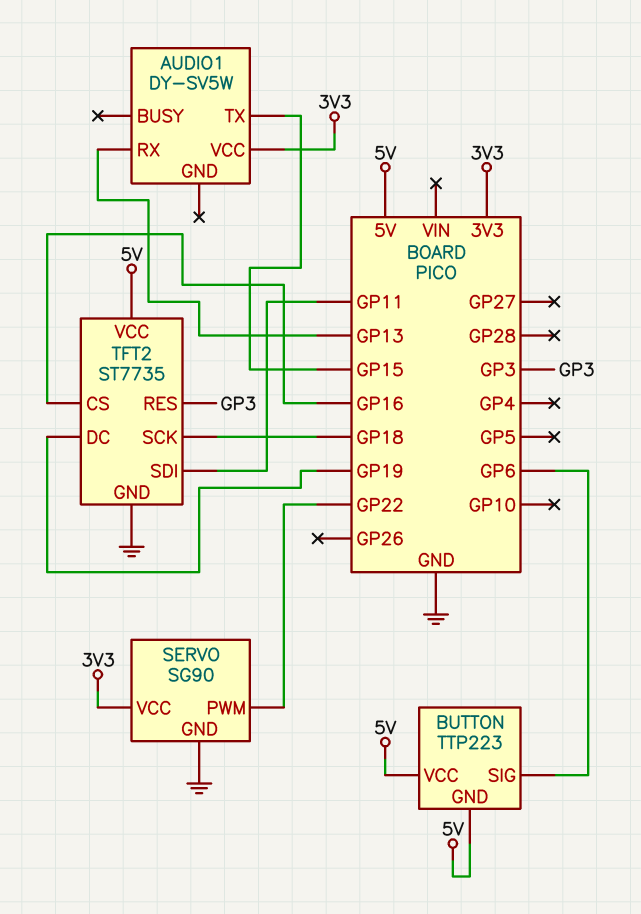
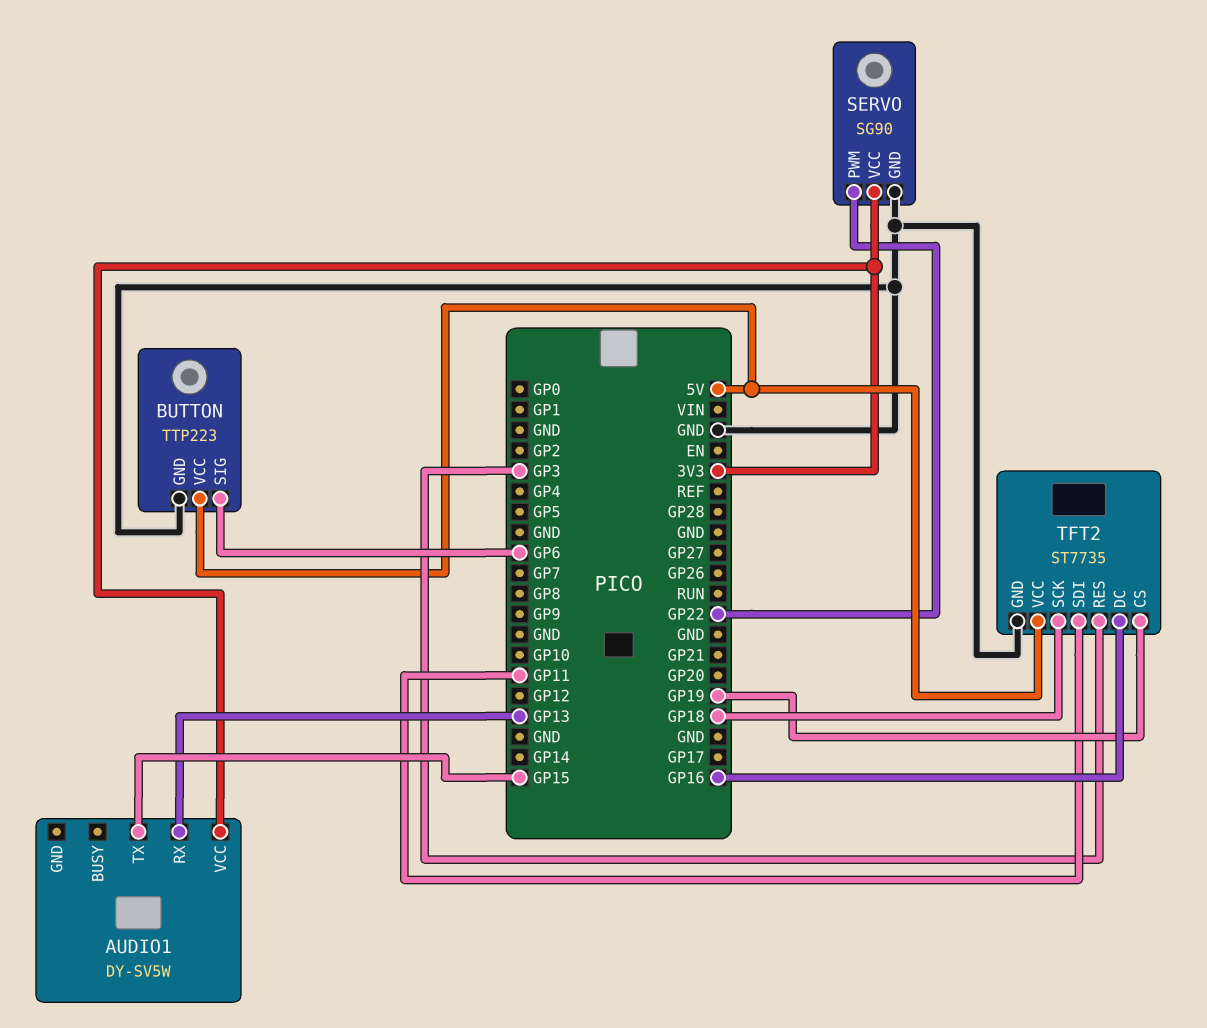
BUTTON pin GND: 5V -> GND
TFT2 pin CS: GP16 -> GP19
TFT2 pin DC: GP19 -> GP16

